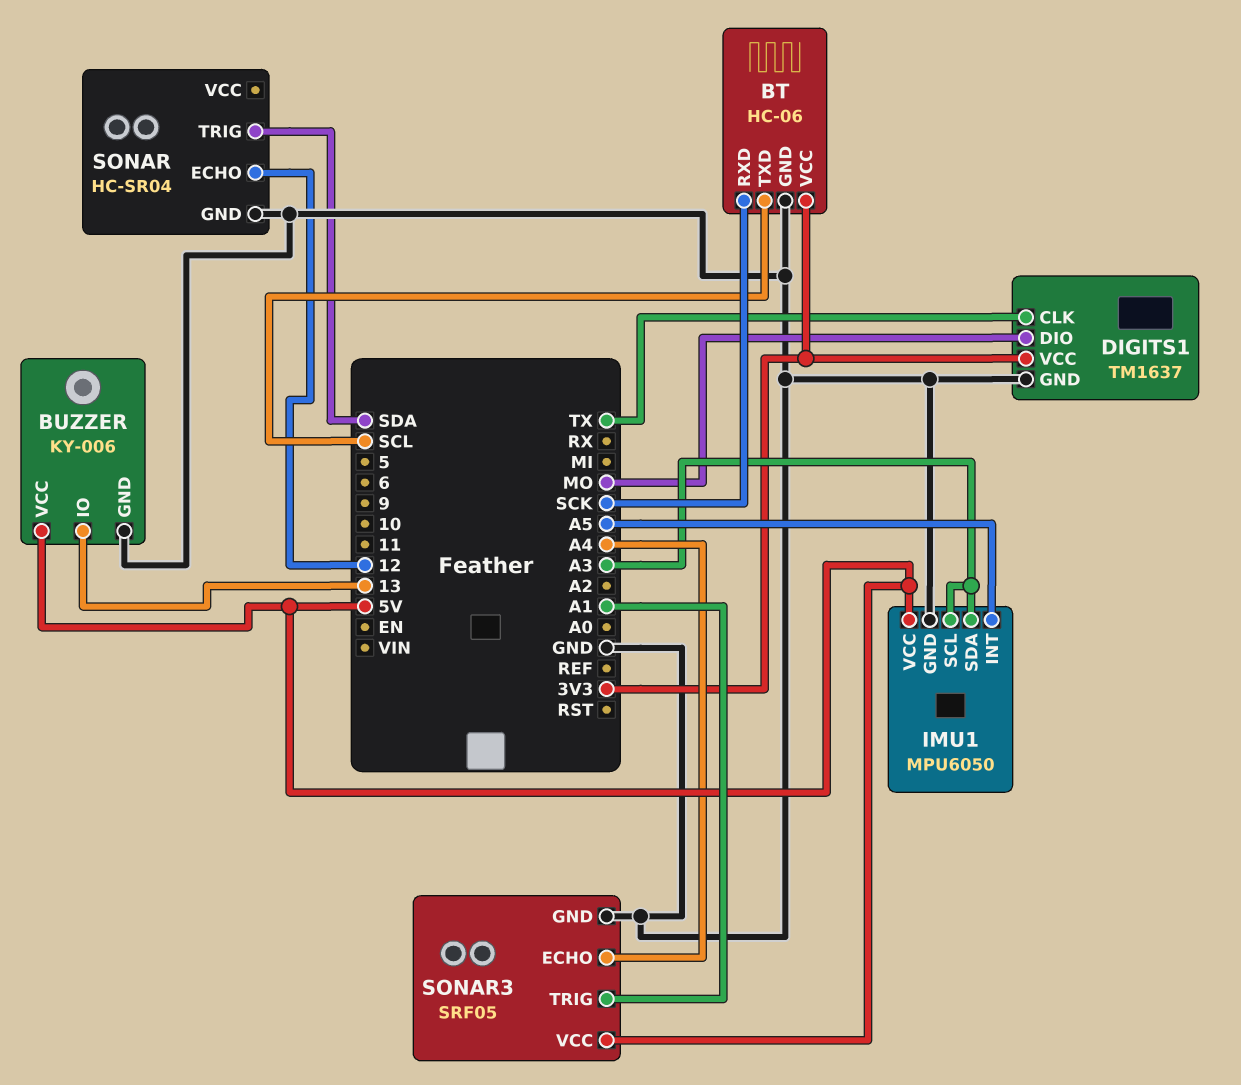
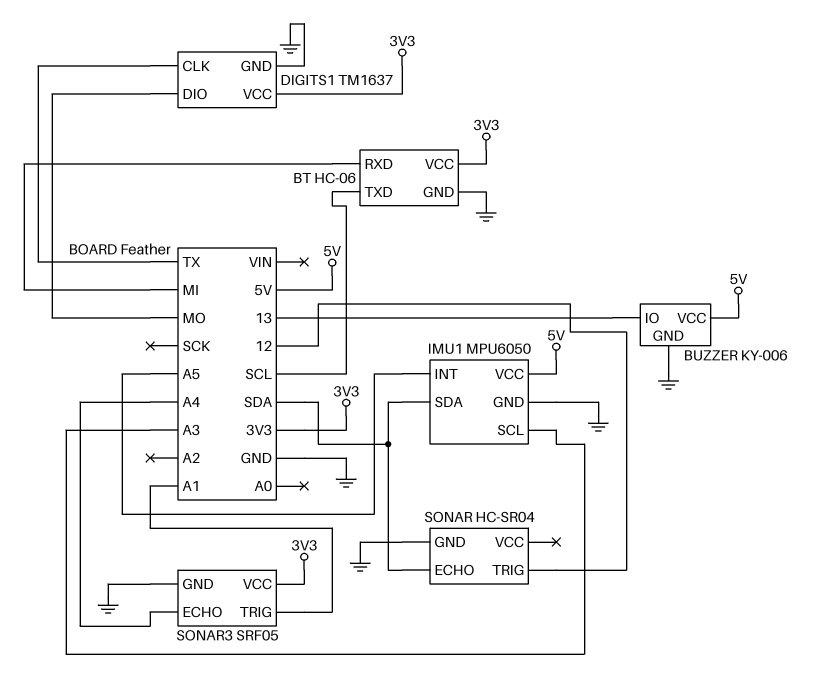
BT pin RXD: SCK -> MI
IMU1 pin SDA: A3 -> SDA
SONAR pin ECHO: 12 -> SDA
SONAR pin TRIG: SDA -> 12
SONAR3 pin VCC: 5V -> 3V3

